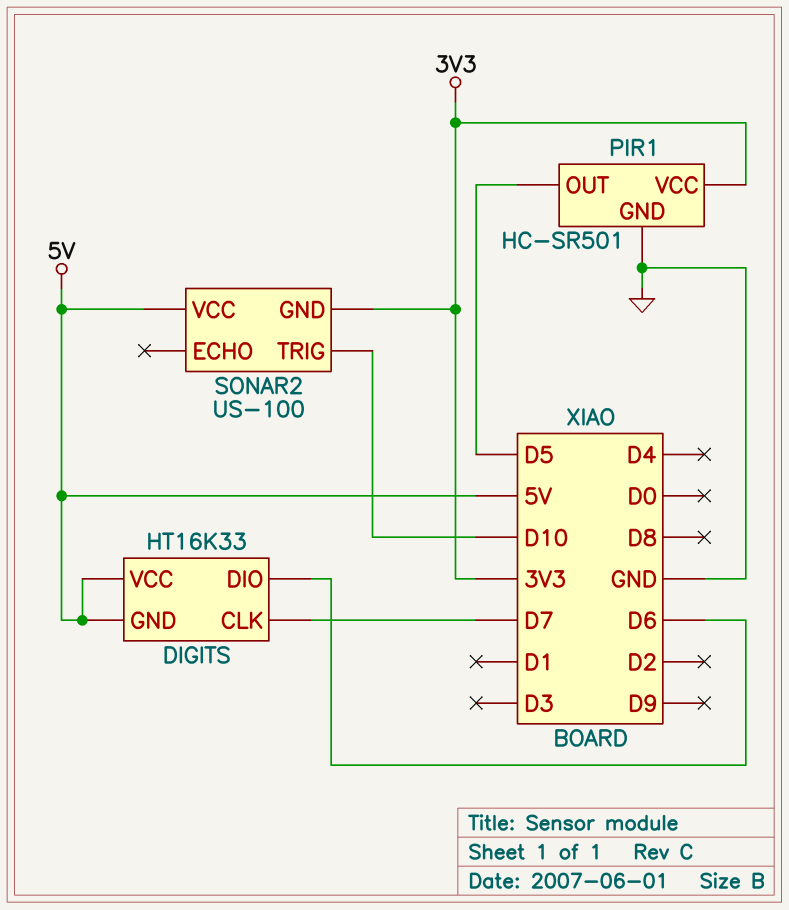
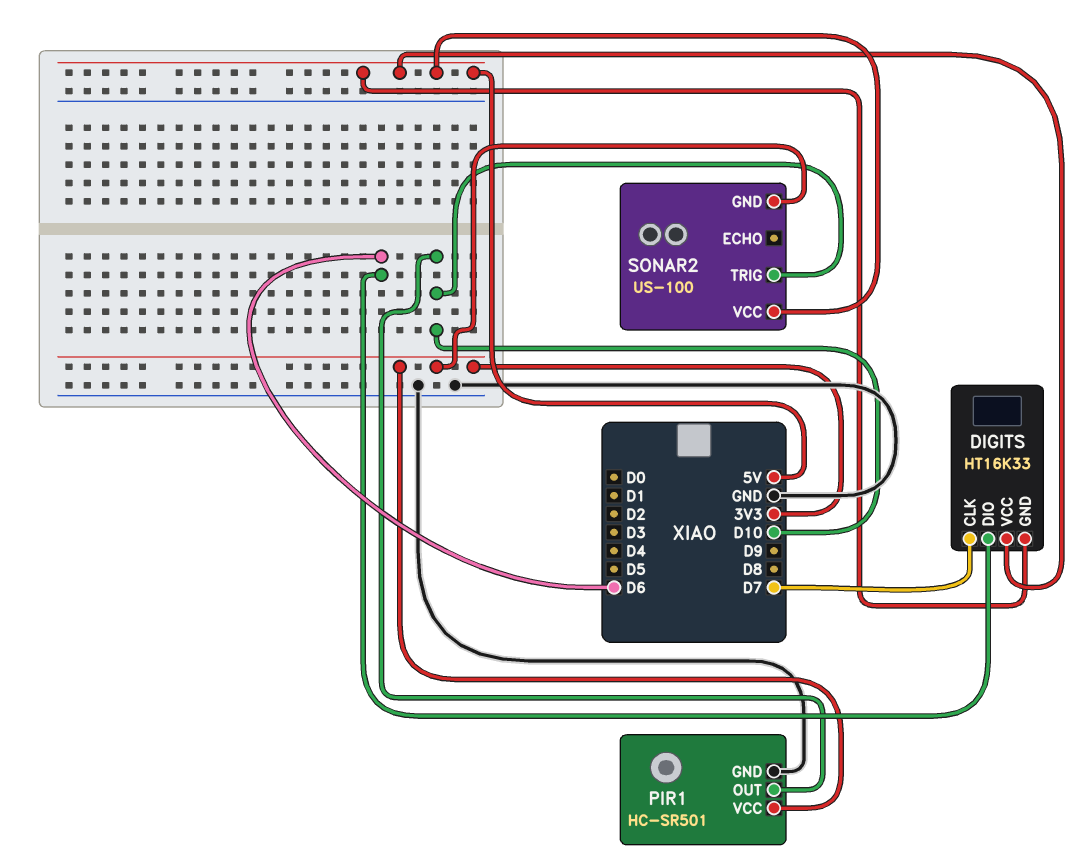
PIR1 pin OUT: D5 -> D10

